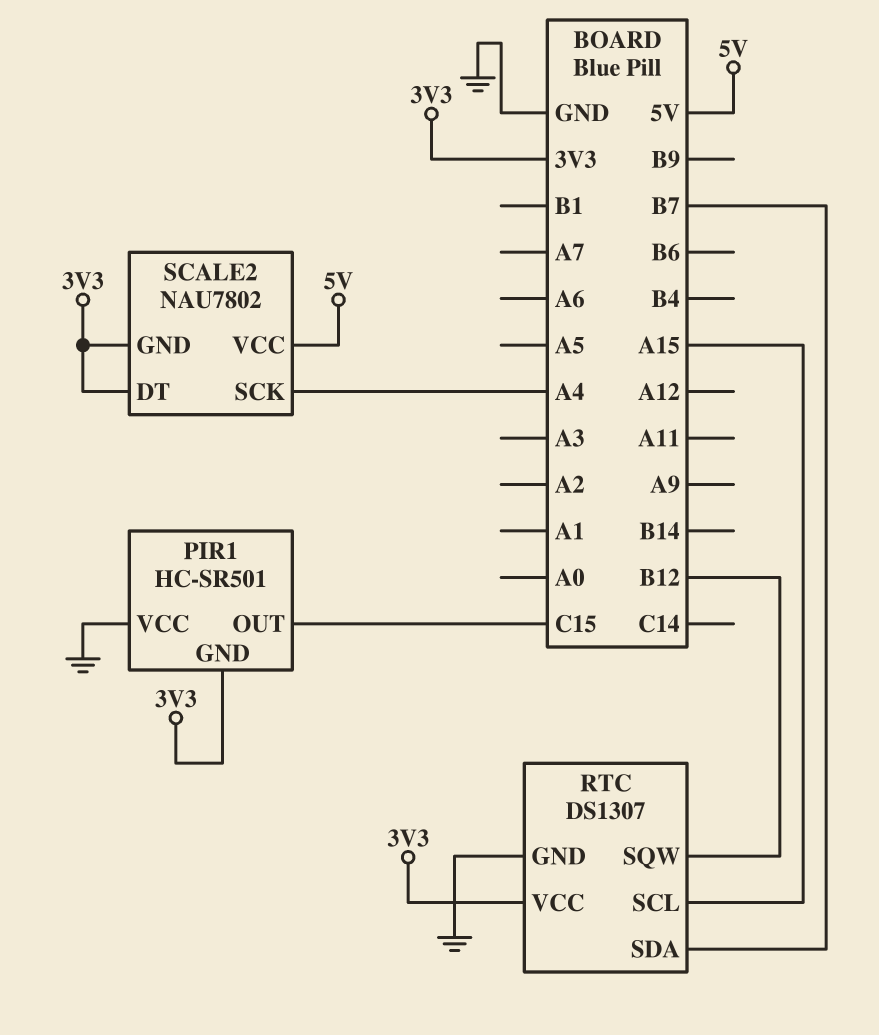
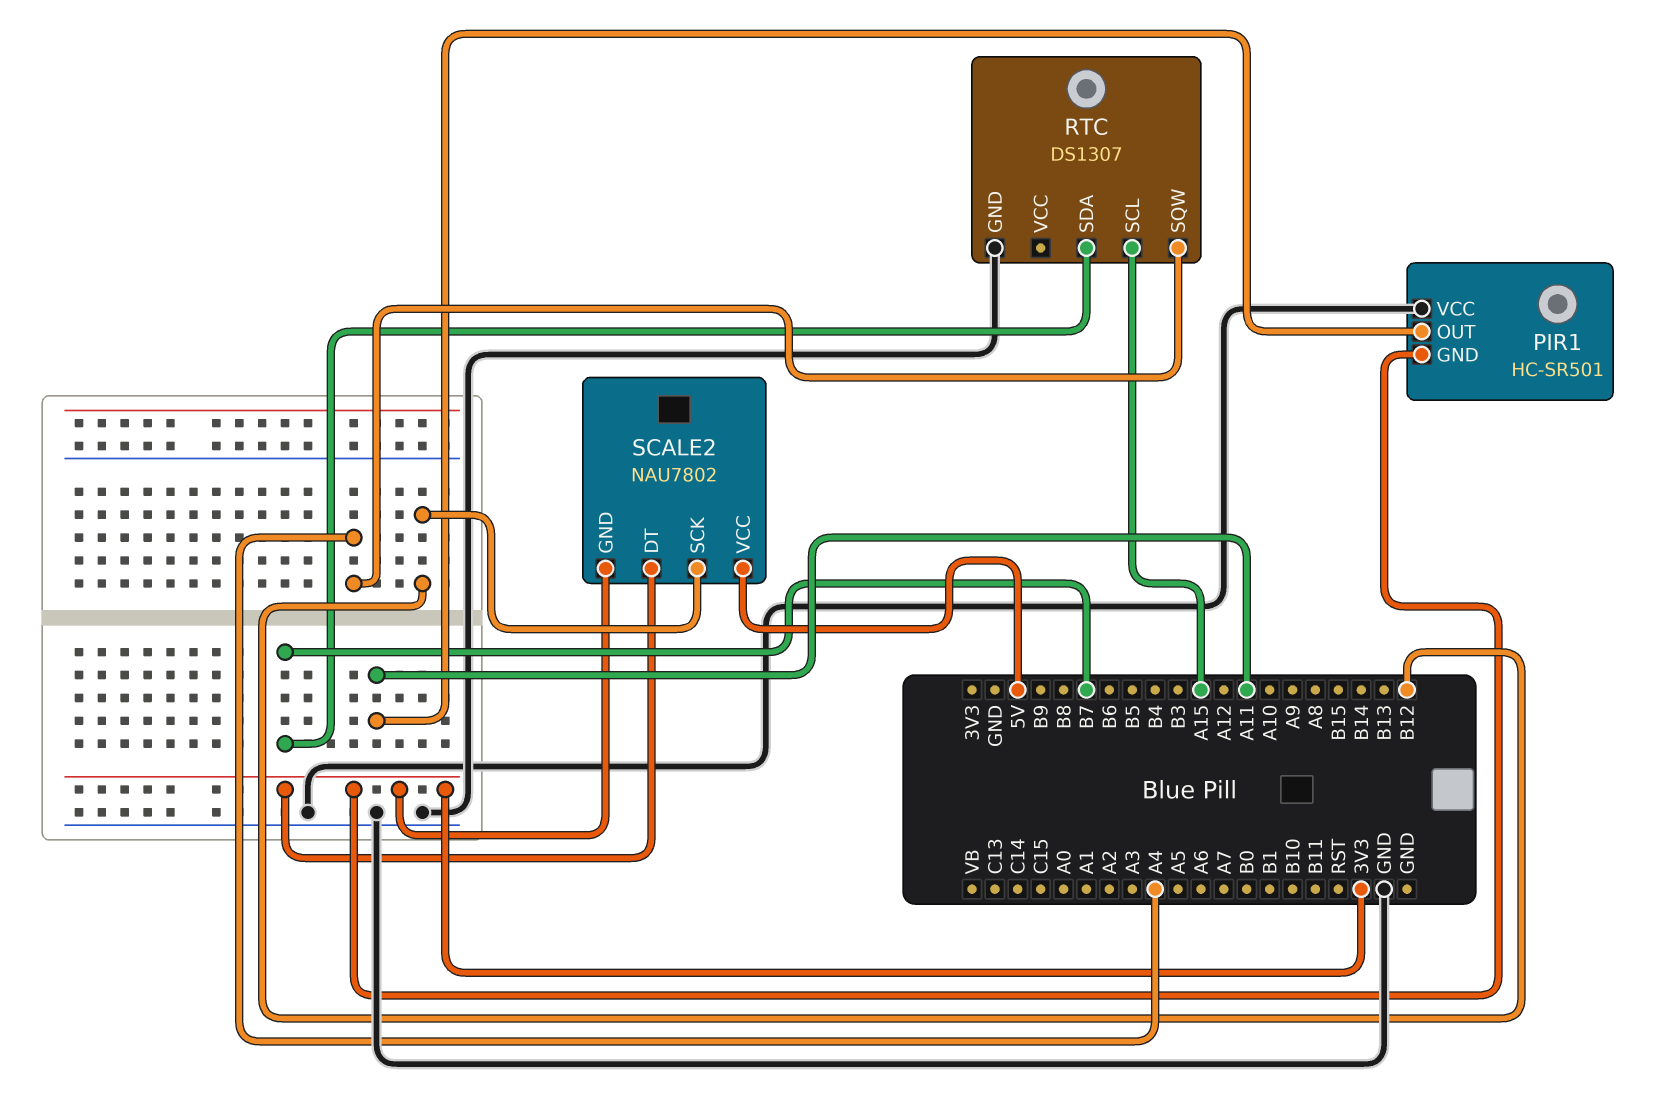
PIR1 pin OUT: C15 -> A11
RTC pin SQW: B12 -> A4
RTC pin VCC: 3V3 -> none
SCALE2 pin SCK: A4 -> B12

